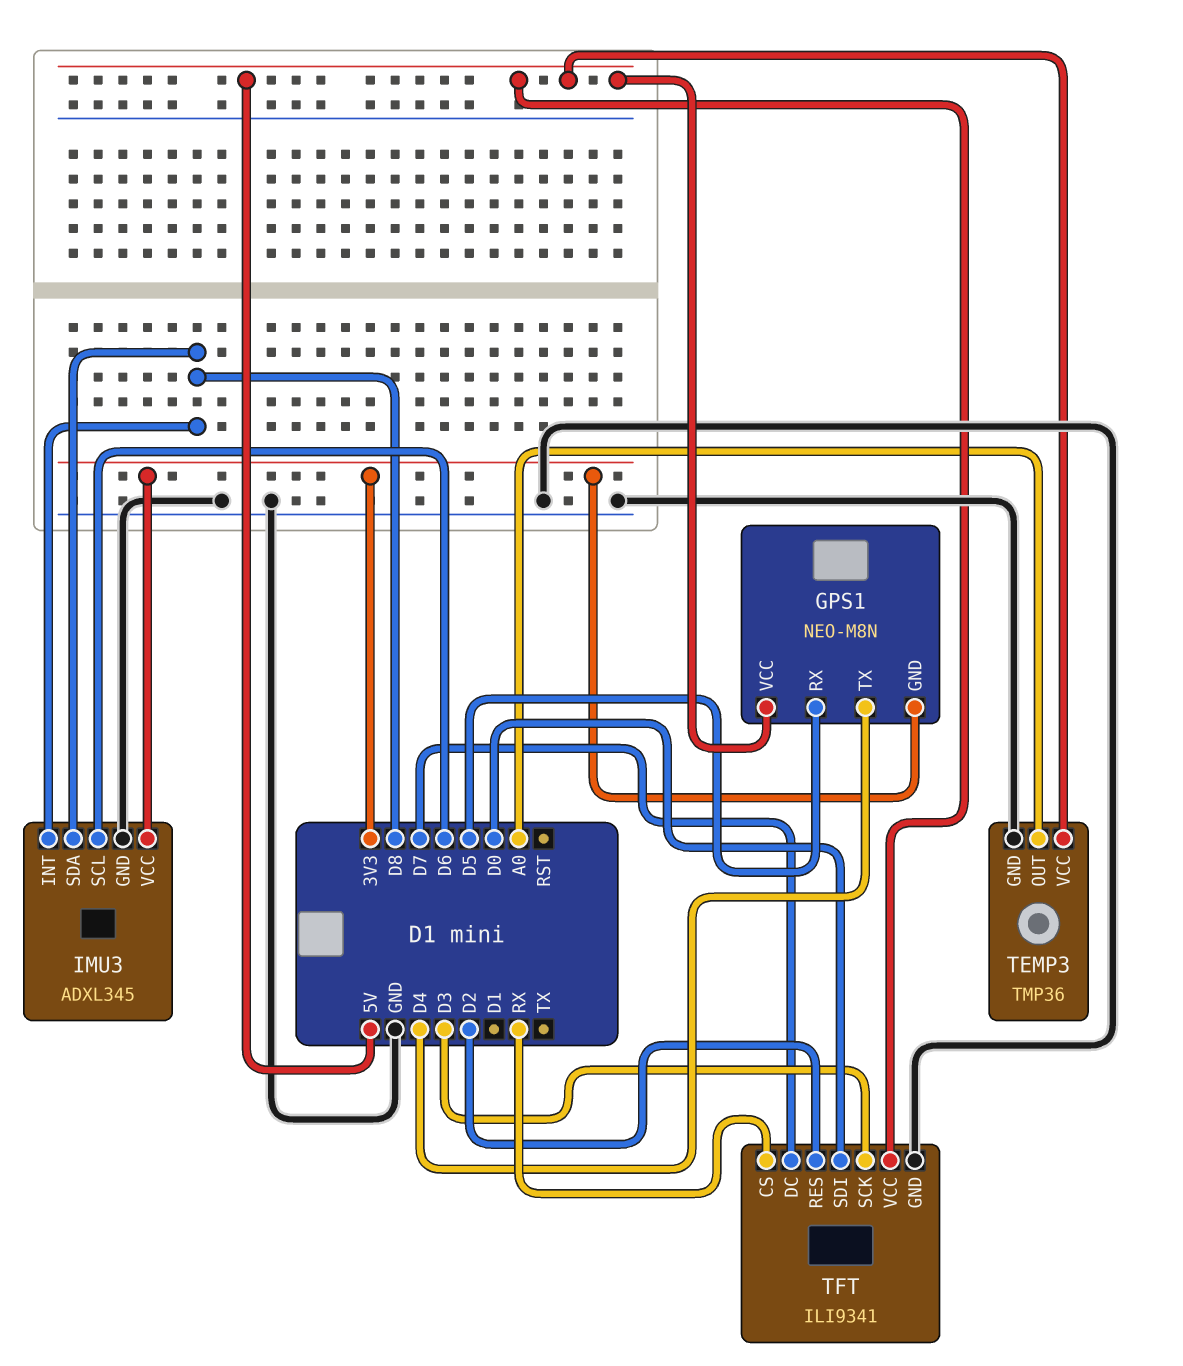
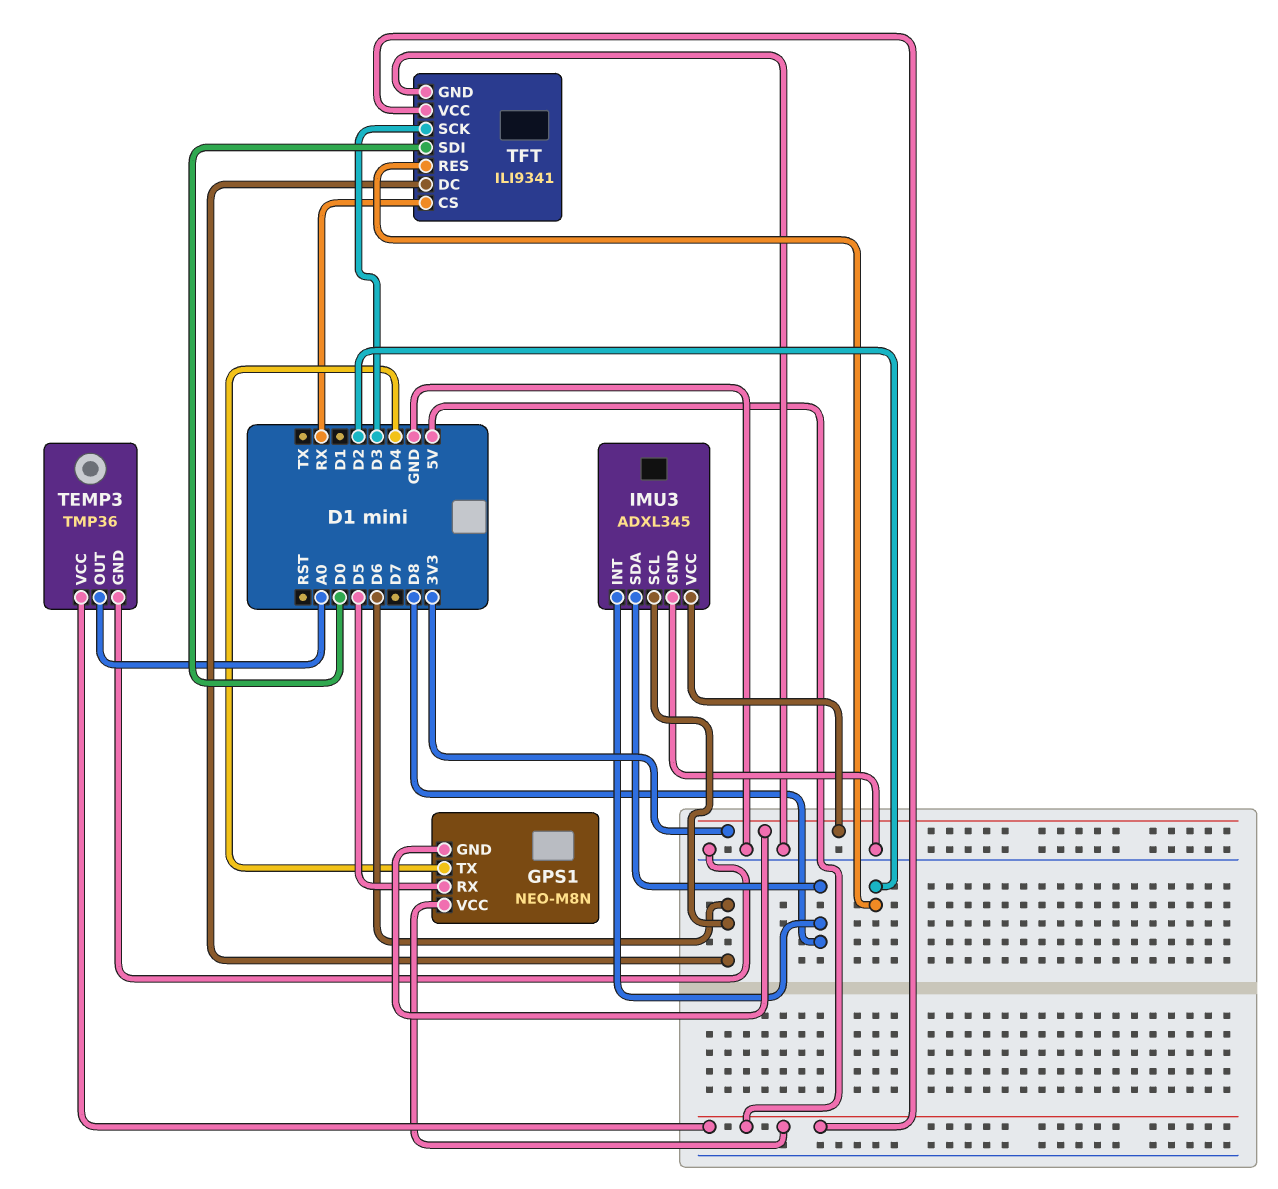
TFT pin DC: D7 -> D6

